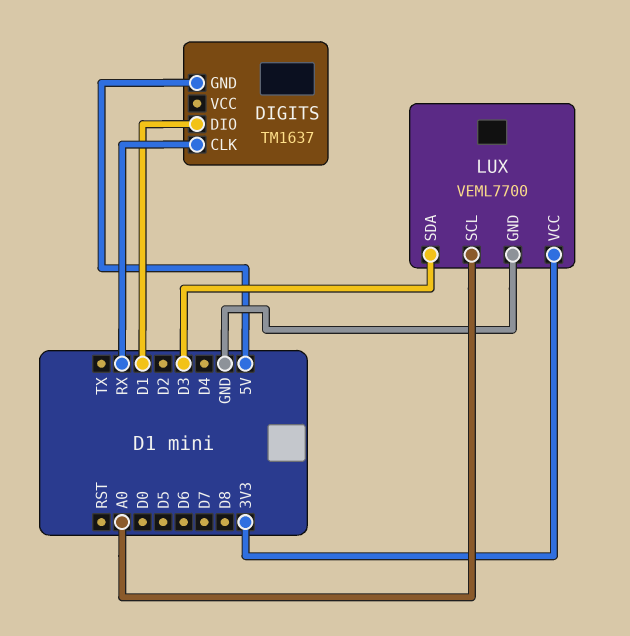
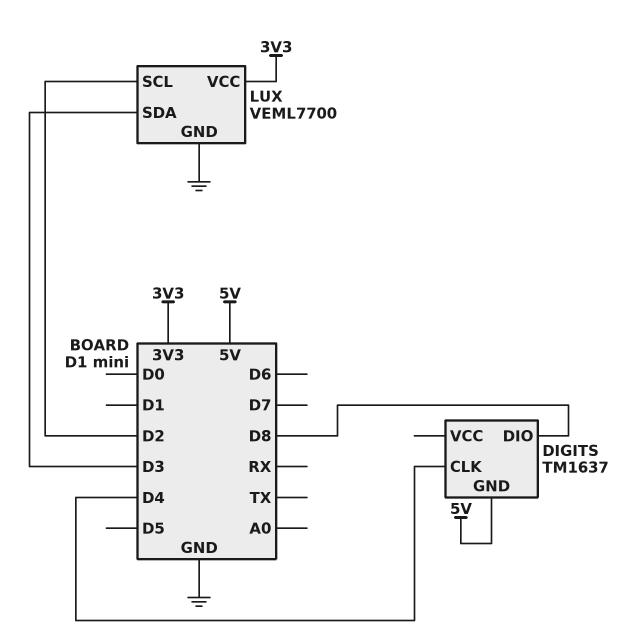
DIGITS pin CLK: RX -> D4
DIGITS pin DIO: D1 -> D8
LUX pin SCL: A0 -> D2

